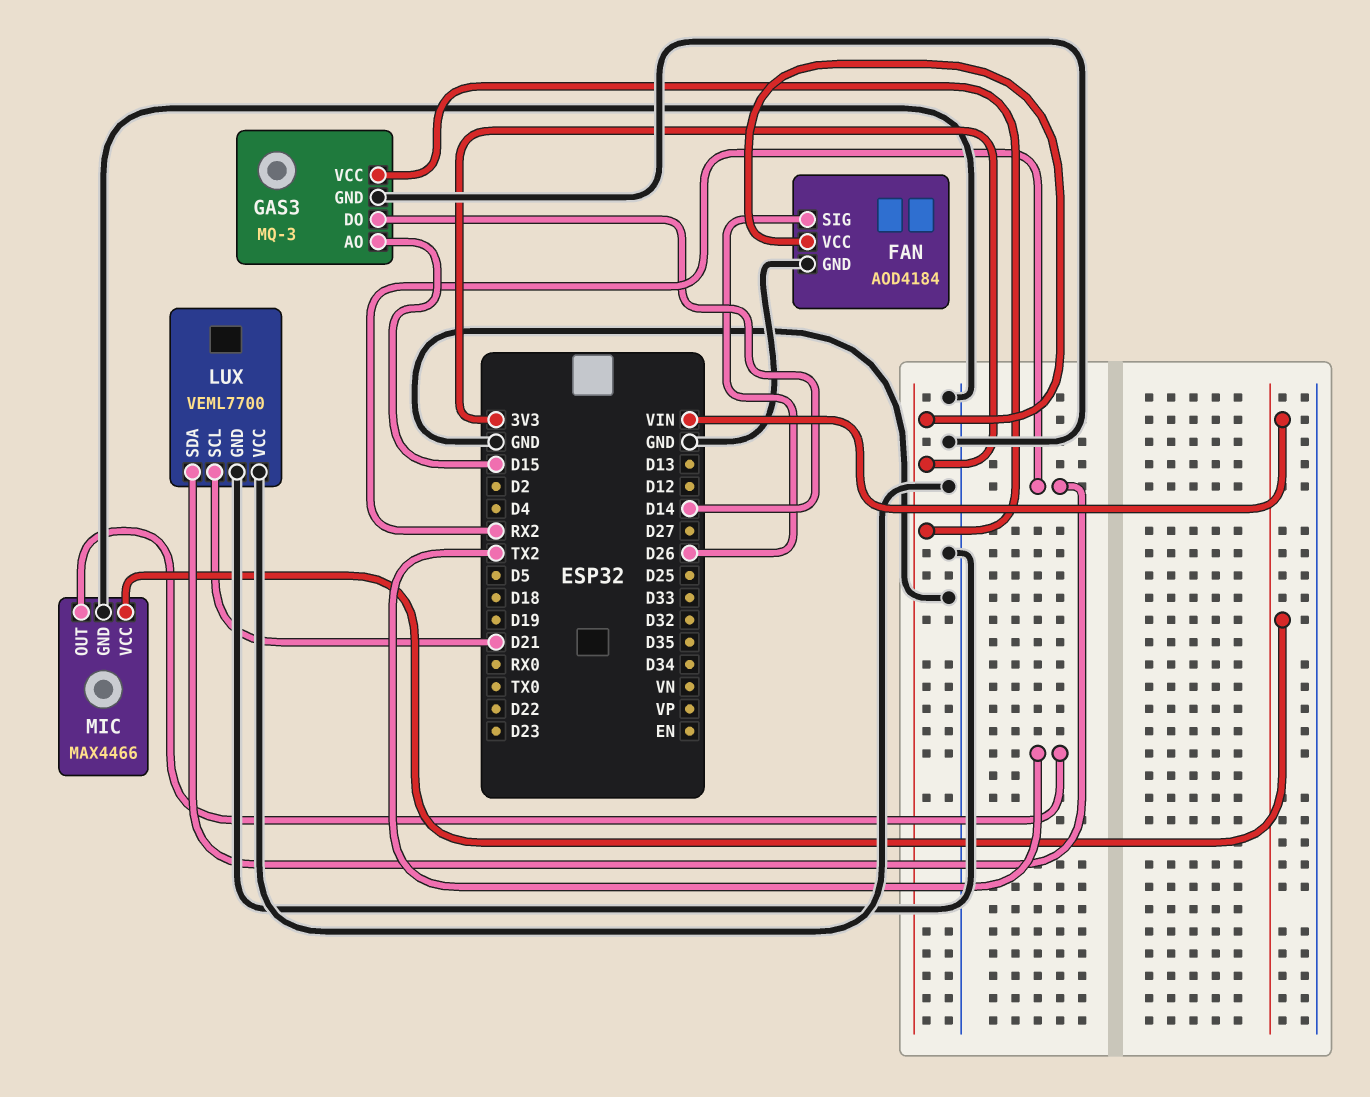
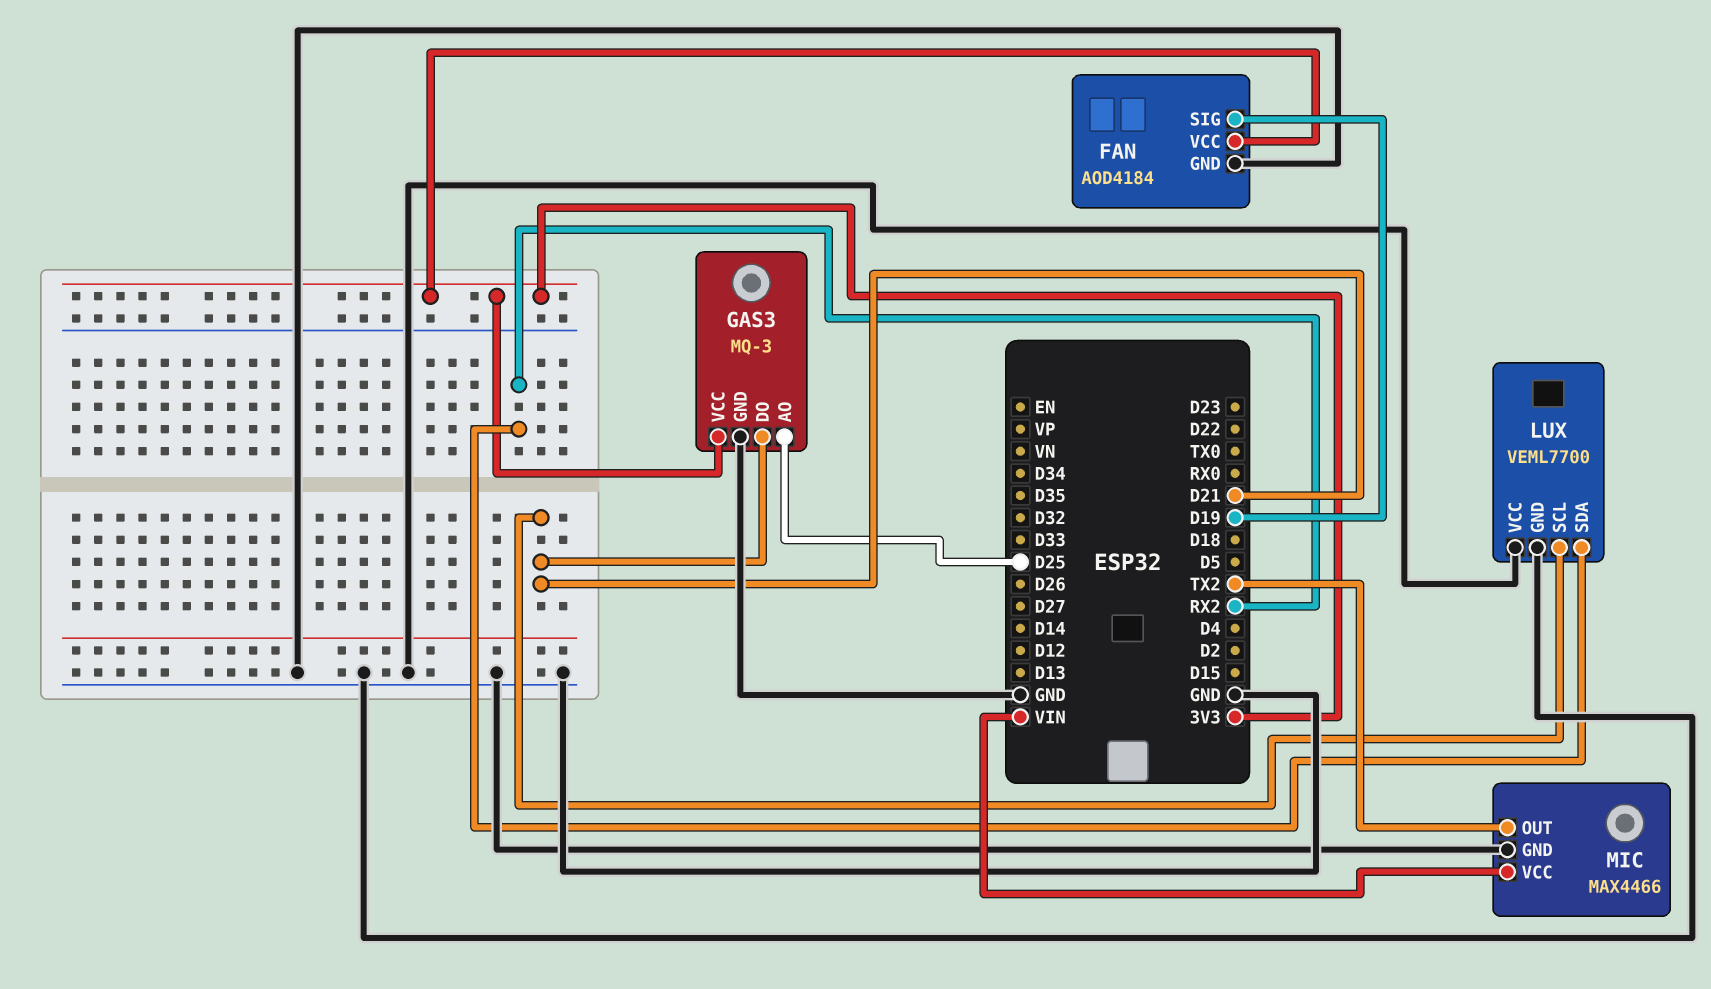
FAN pin SIG: D26 -> D19
GAS3 pin AO: D15 -> D25
GAS3 pin DO: D14 -> D21

